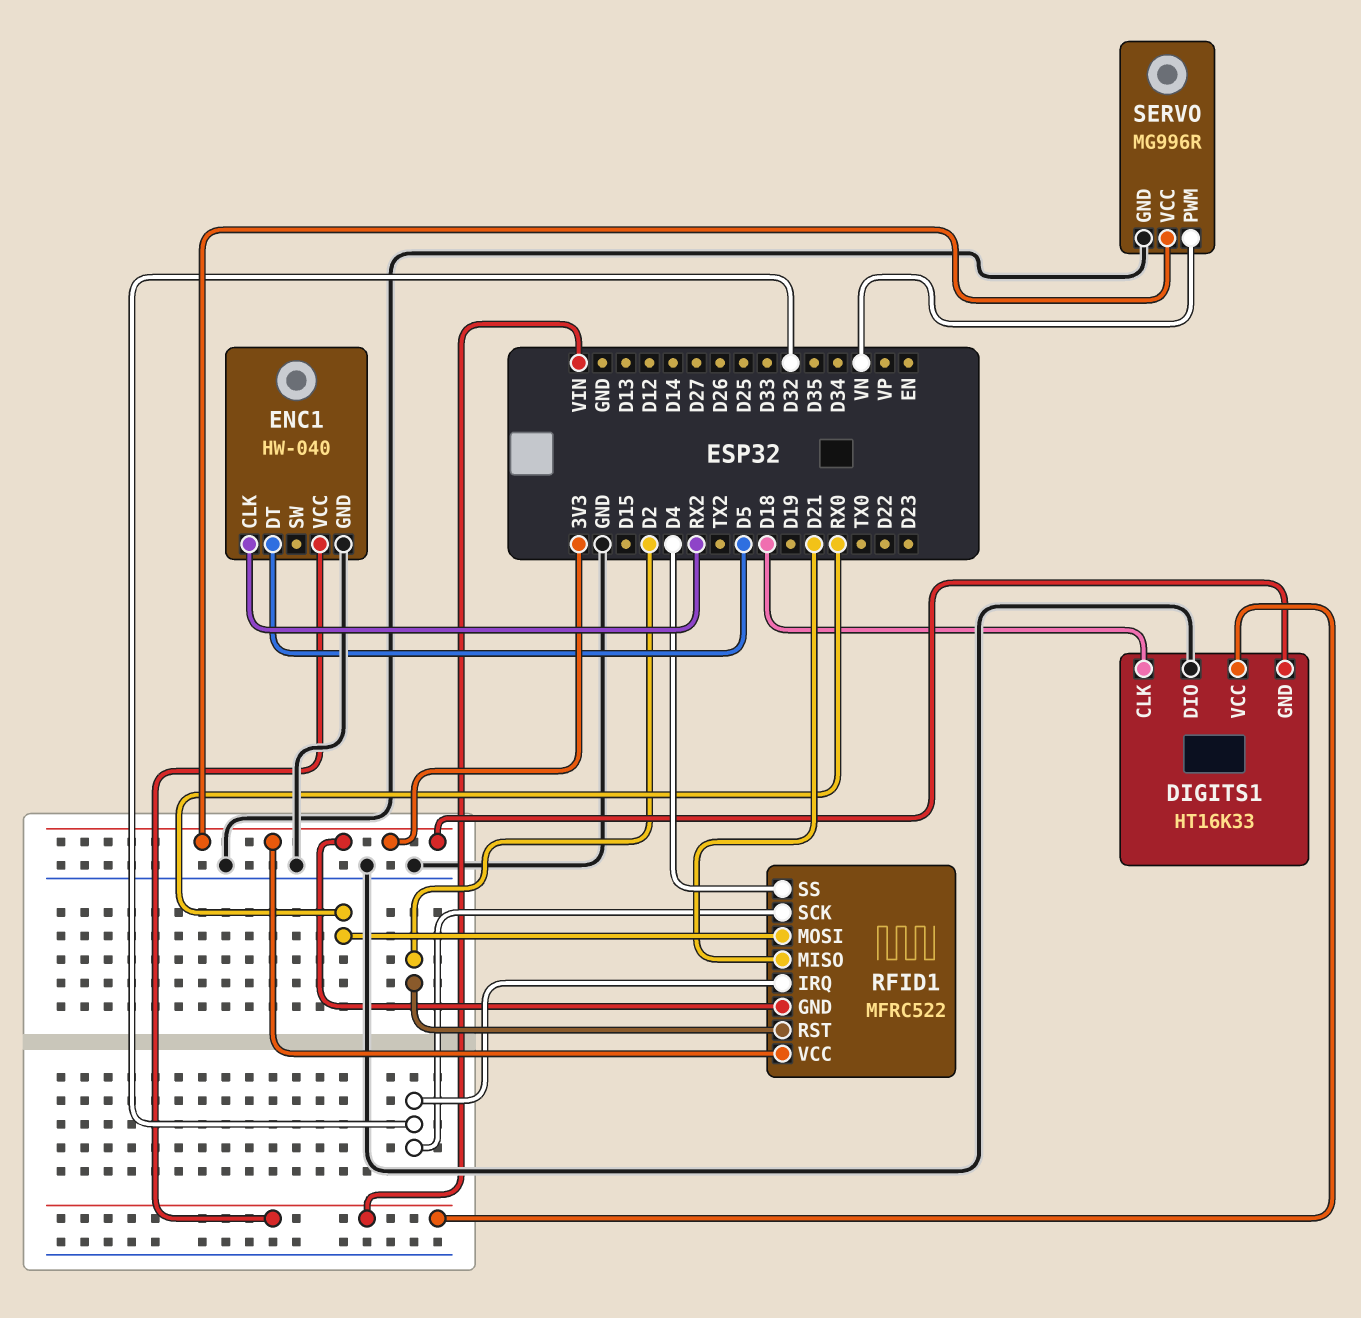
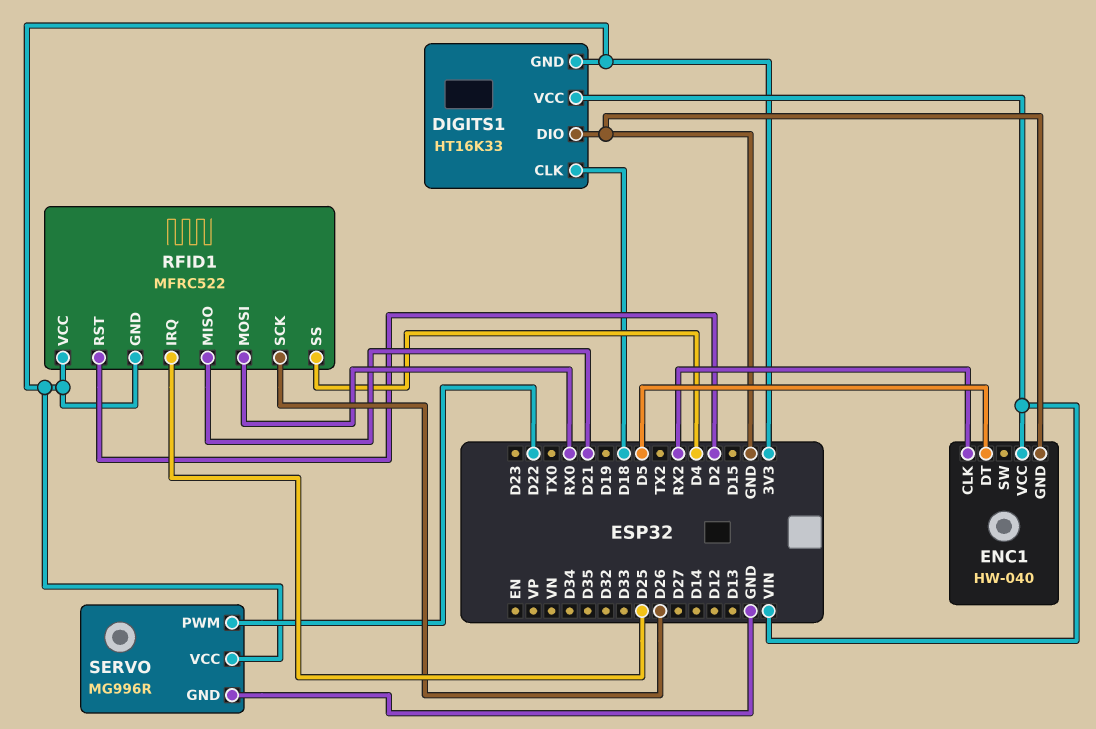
RFID1 pin IRQ: D32 -> D25
RFID1 pin SCK: D32 -> D26
SERVO pin PWM: VN -> D22

